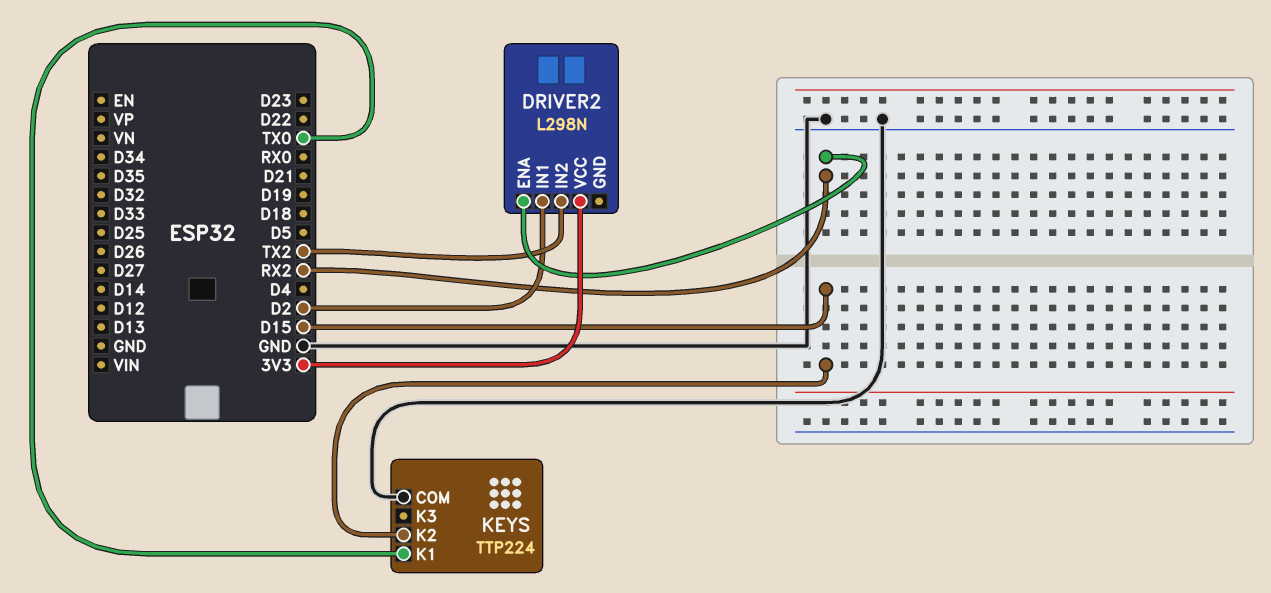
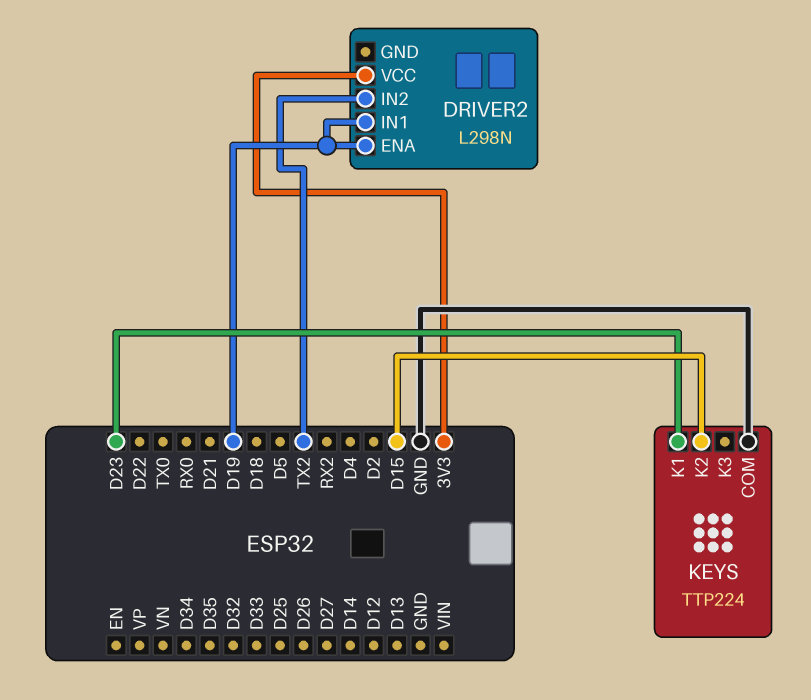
DRIVER2 pin ENA: RX2 -> D19
DRIVER2 pin IN1: D2 -> D19
KEYS pin K1: TX0 -> D23

